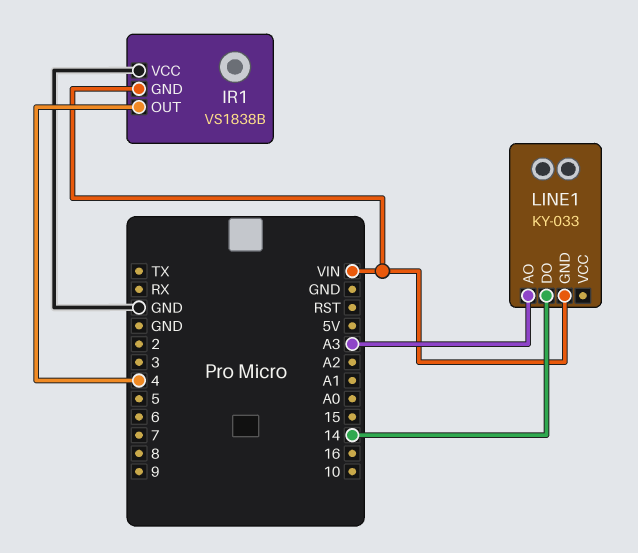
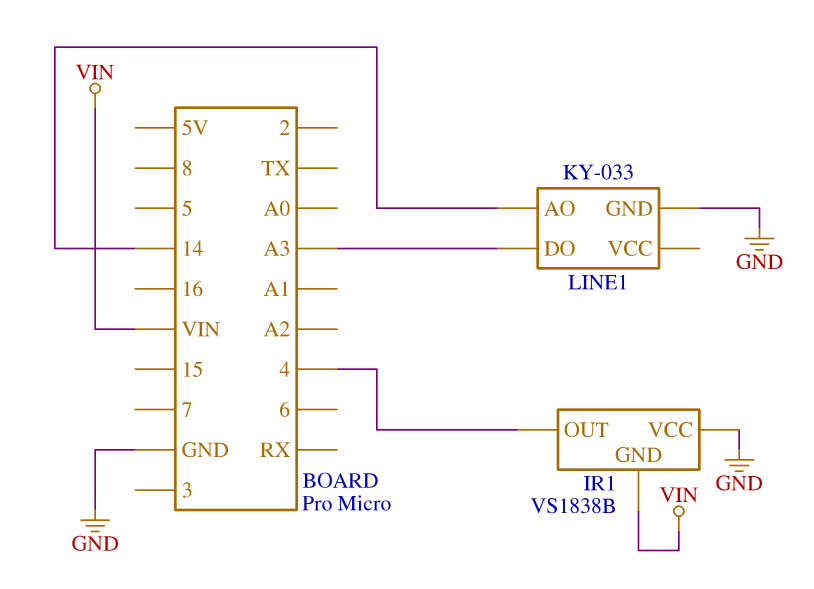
LINE1 pin AO: A3 -> 14
LINE1 pin DO: 14 -> A3
LINE1 pin GND: VIN -> GND

